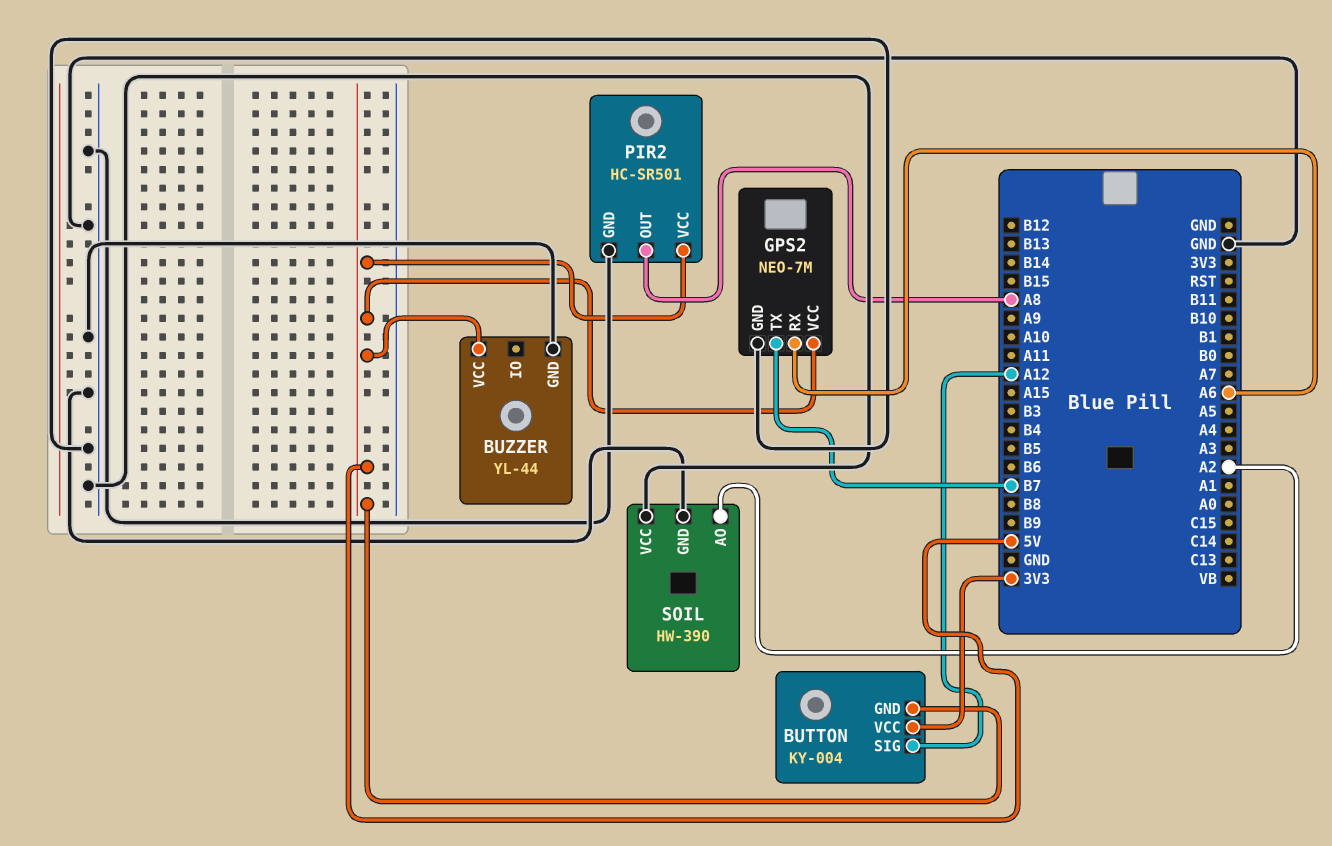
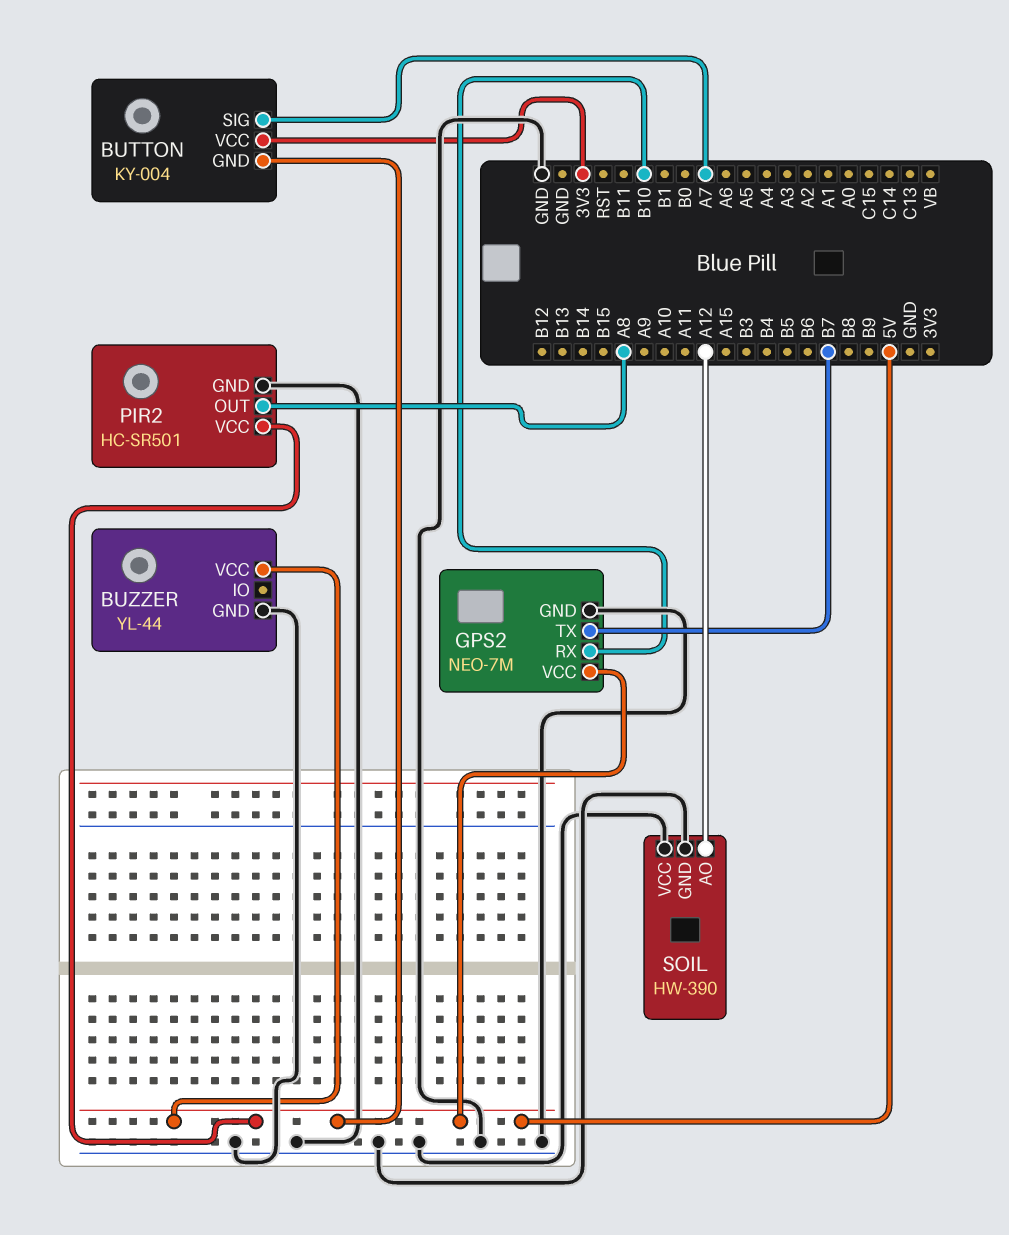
BUTTON pin SIG: A12 -> A7
GPS2 pin RX: A6 -> B10
SOIL pin AO: A2 -> A12

